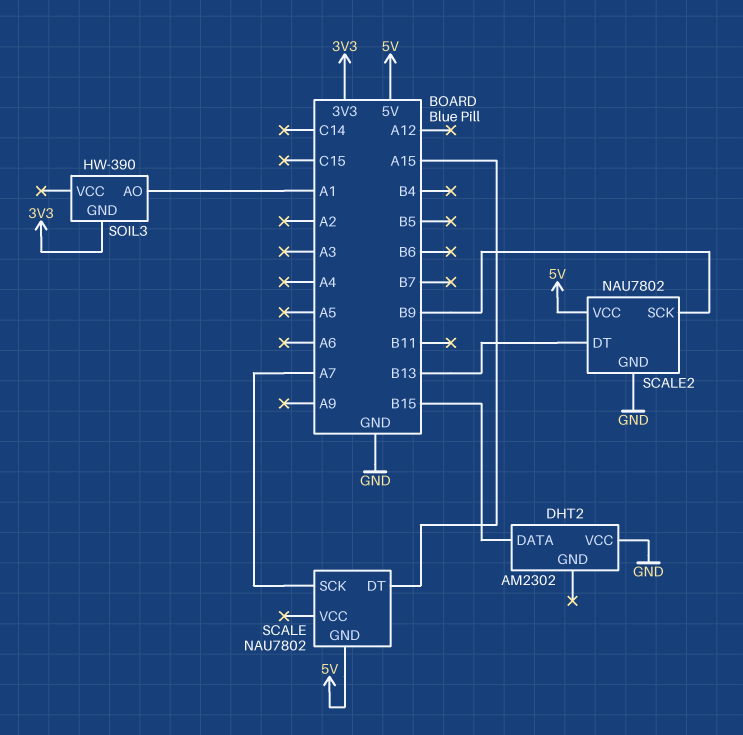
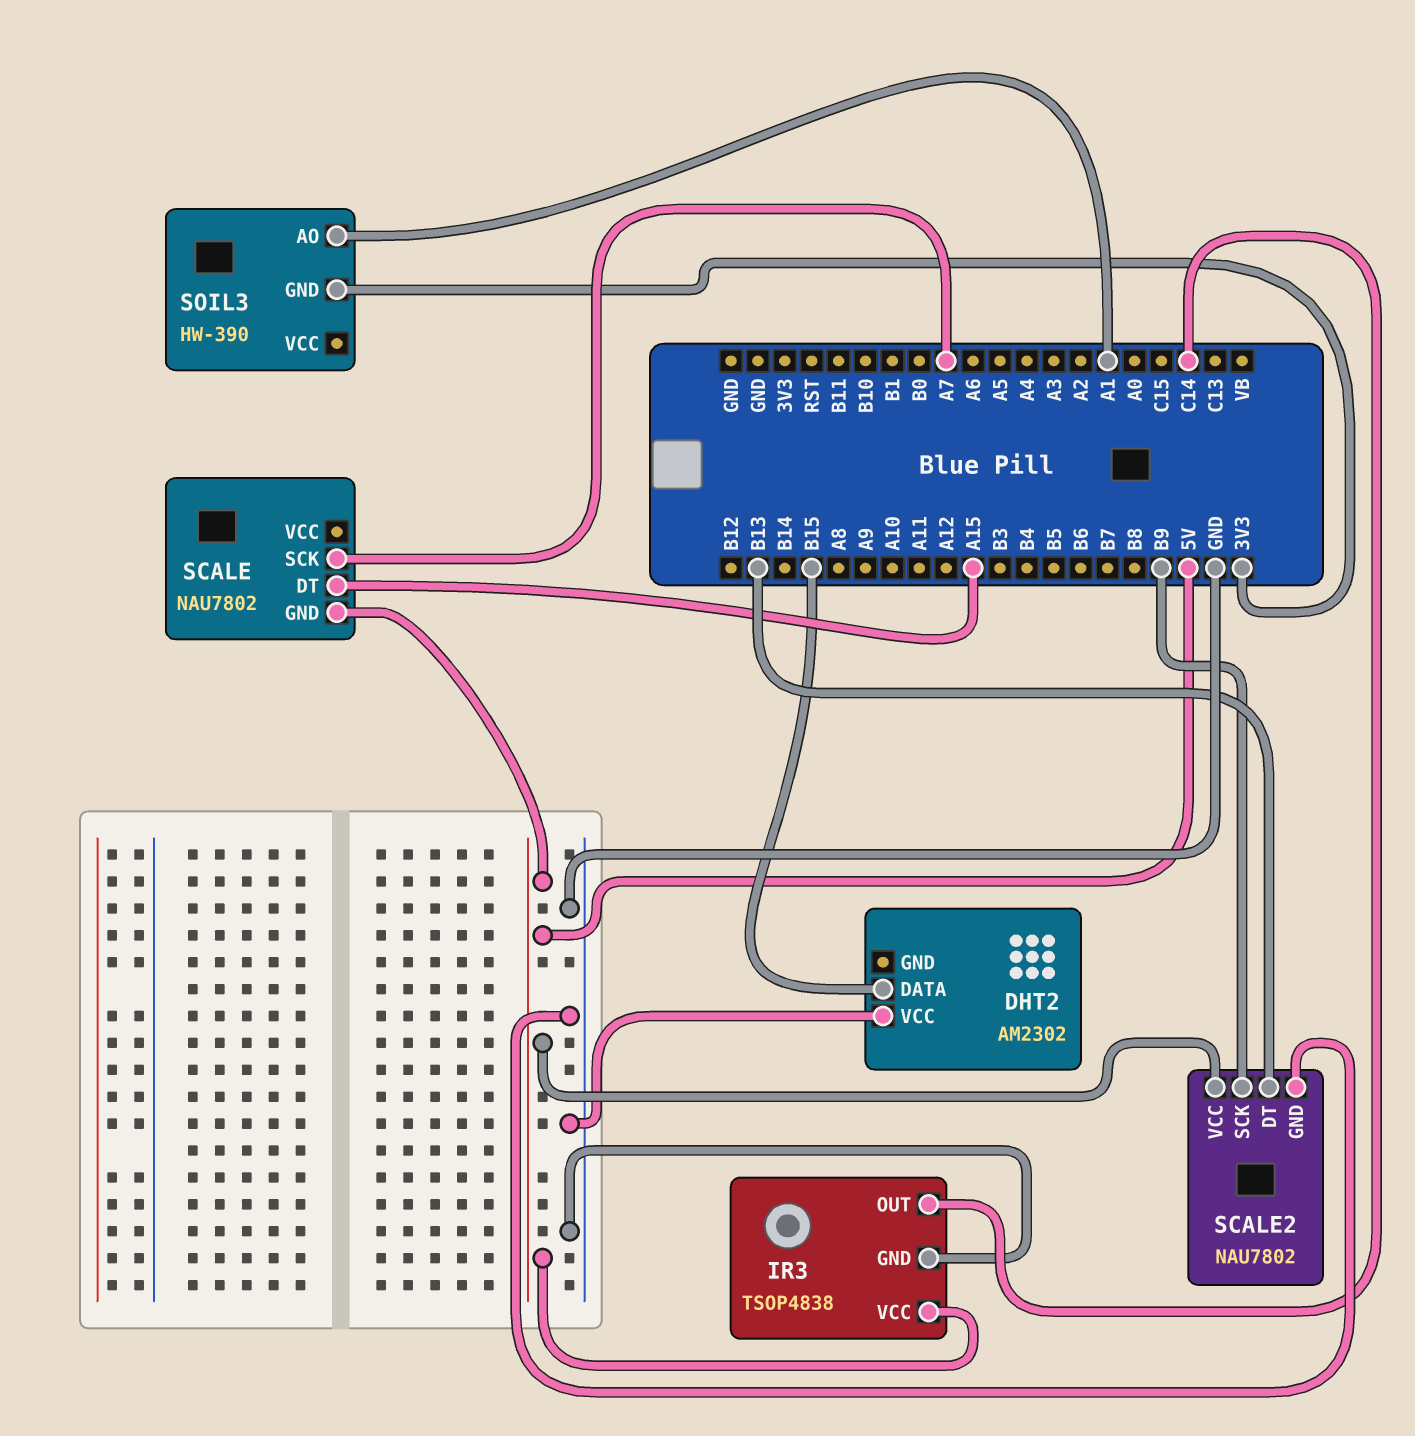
IR3: none -> TSOP4838
IR3 pin GND: none -> GND
IR3 pin OUT: none -> C14
IR3 pin VCC: none -> 5V

